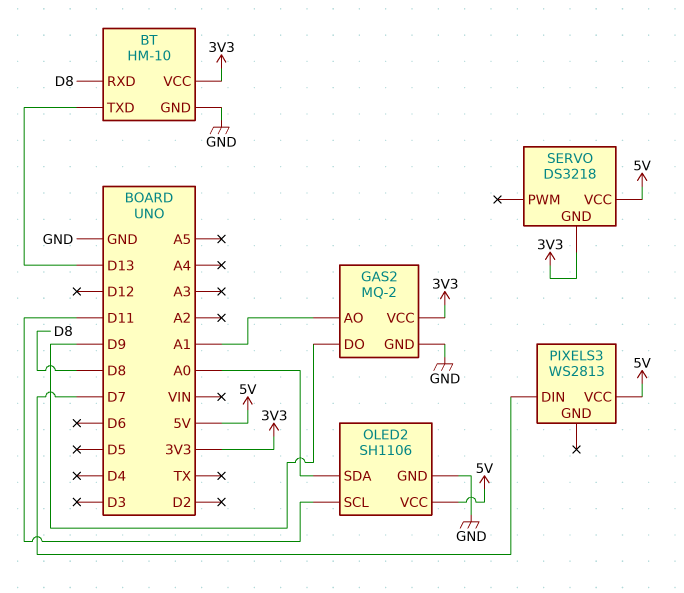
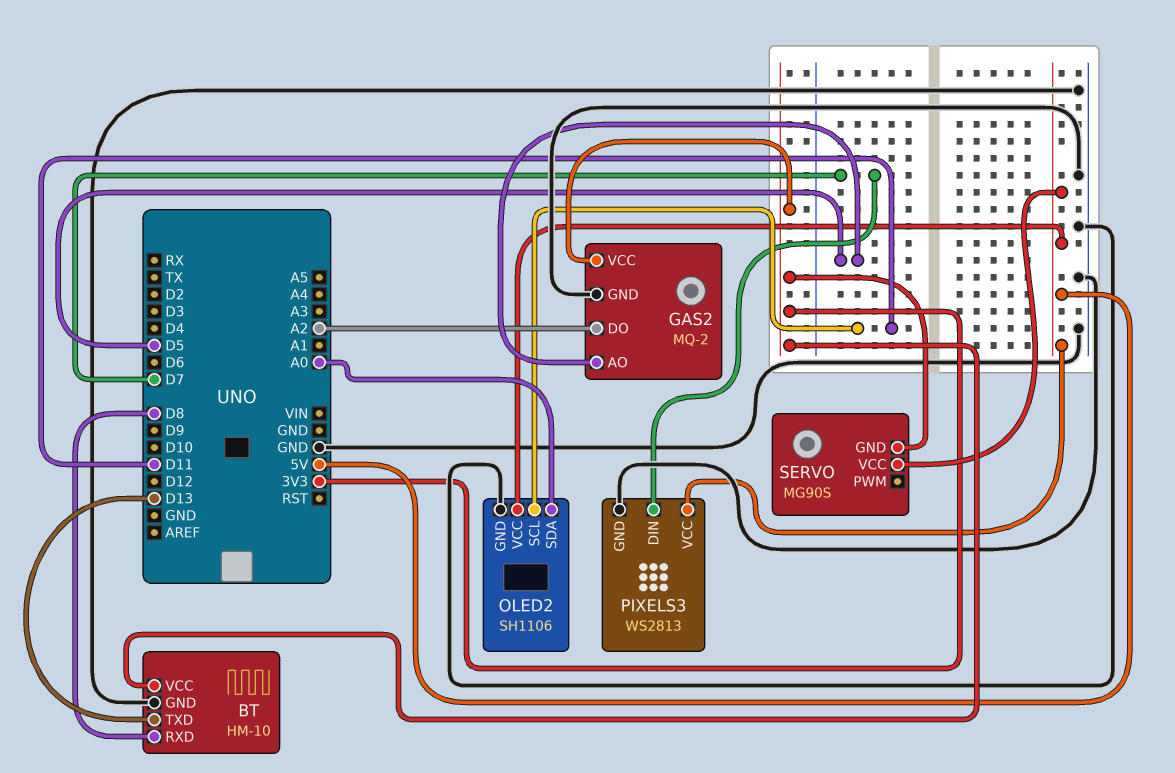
GAS2 pin AO: A1 -> D5
GAS2 pin DO: D9 -> A2
PIXELS3 pin GND: none -> GND
SERVO: DS3218 -> MG90S

